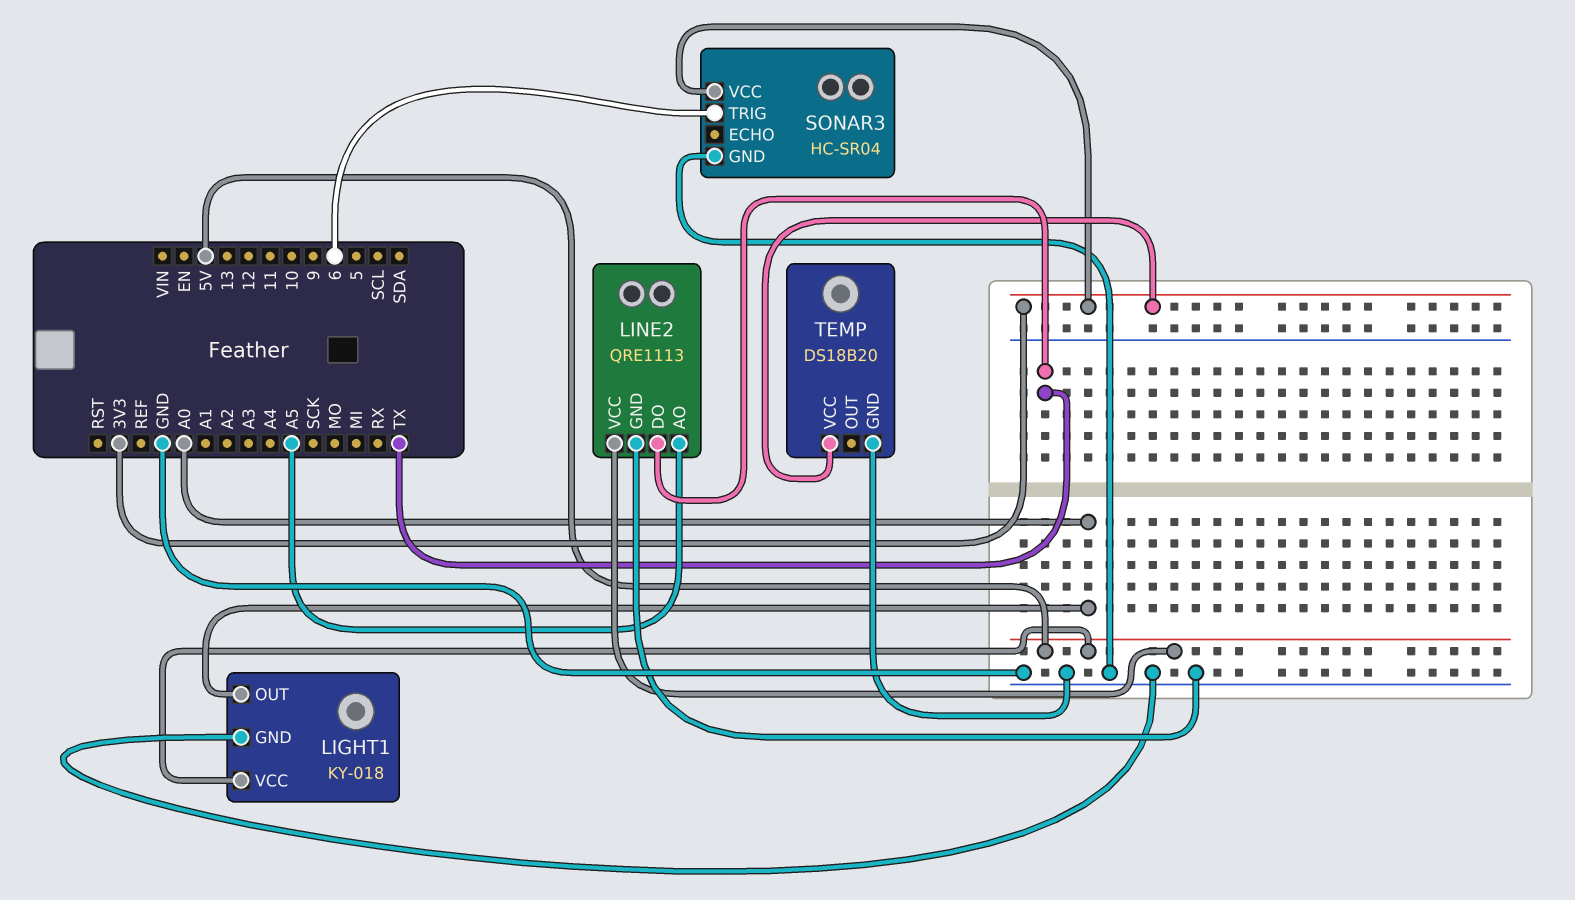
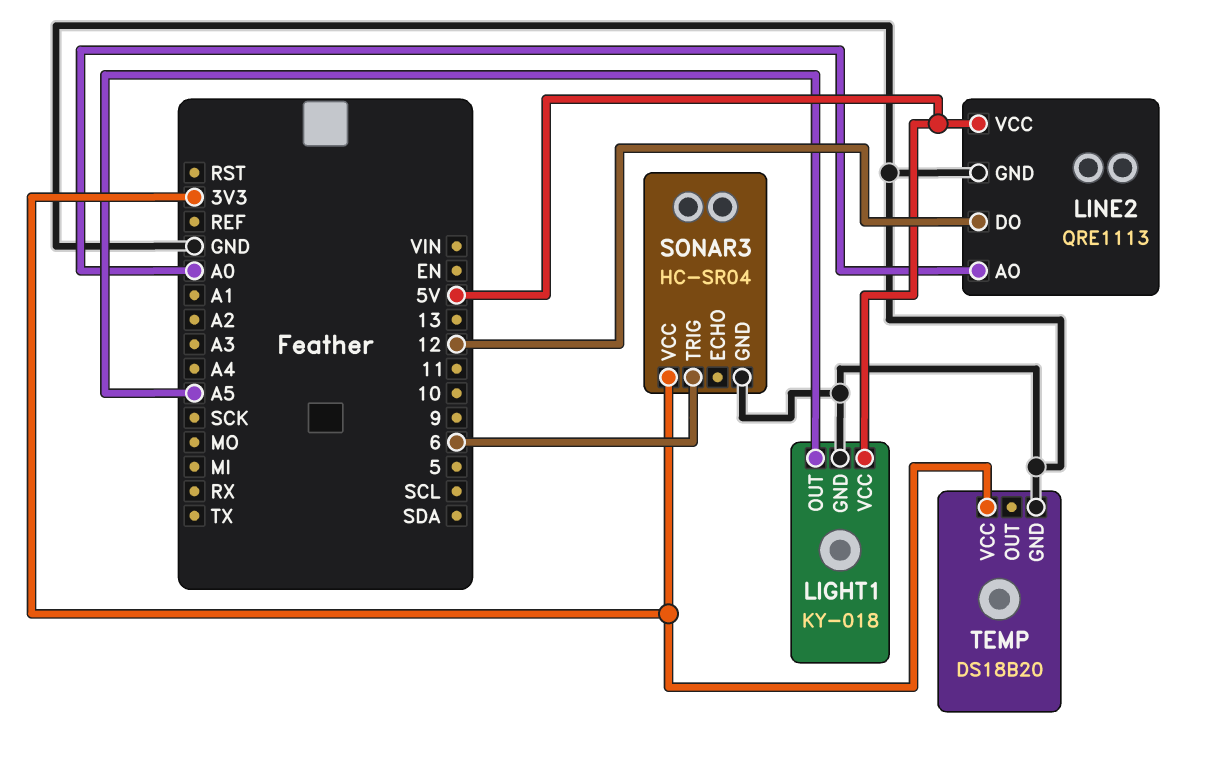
LIGHT1 pin OUT: A0 -> A5
LINE2 pin AO: A5 -> A0
LINE2 pin DO: TX -> 12

